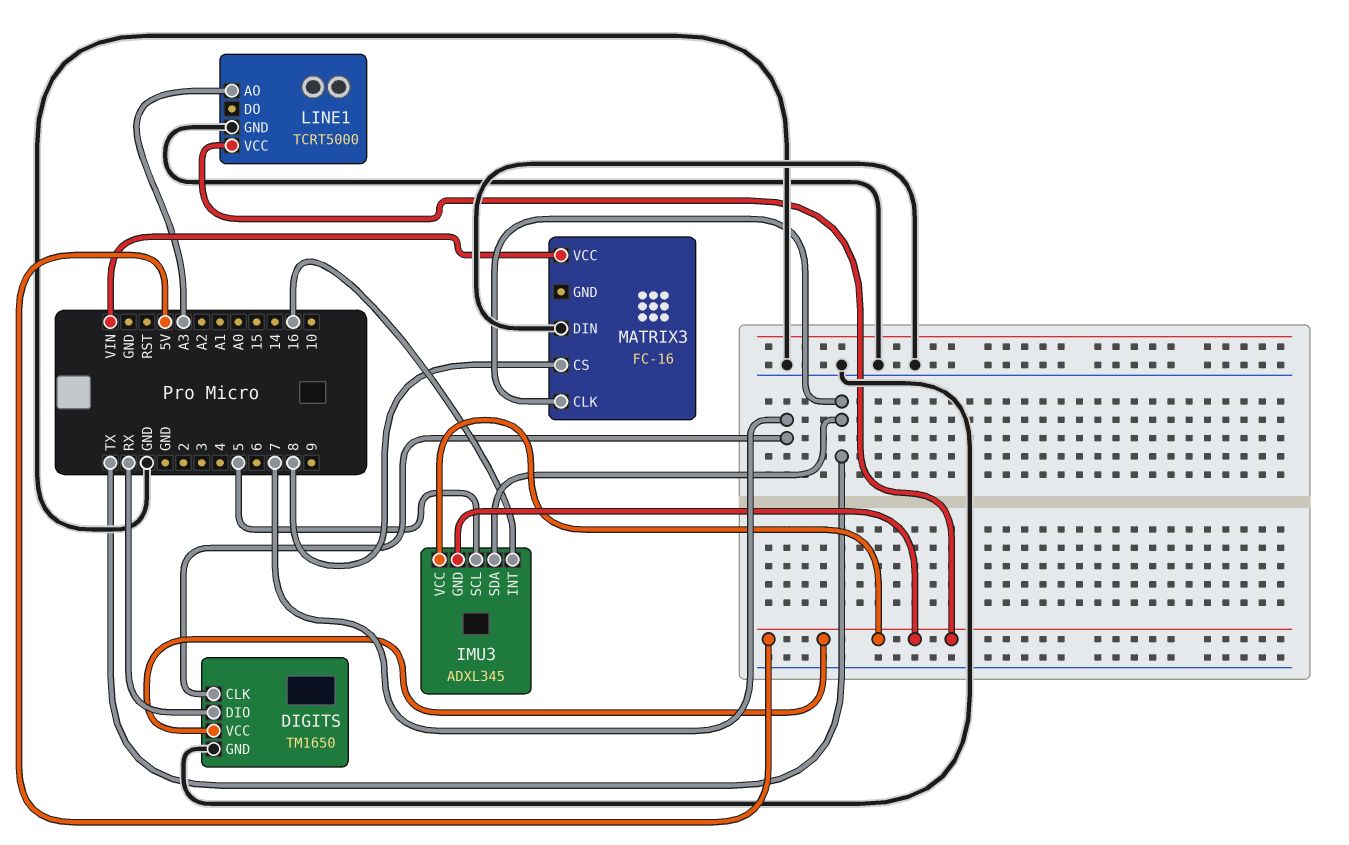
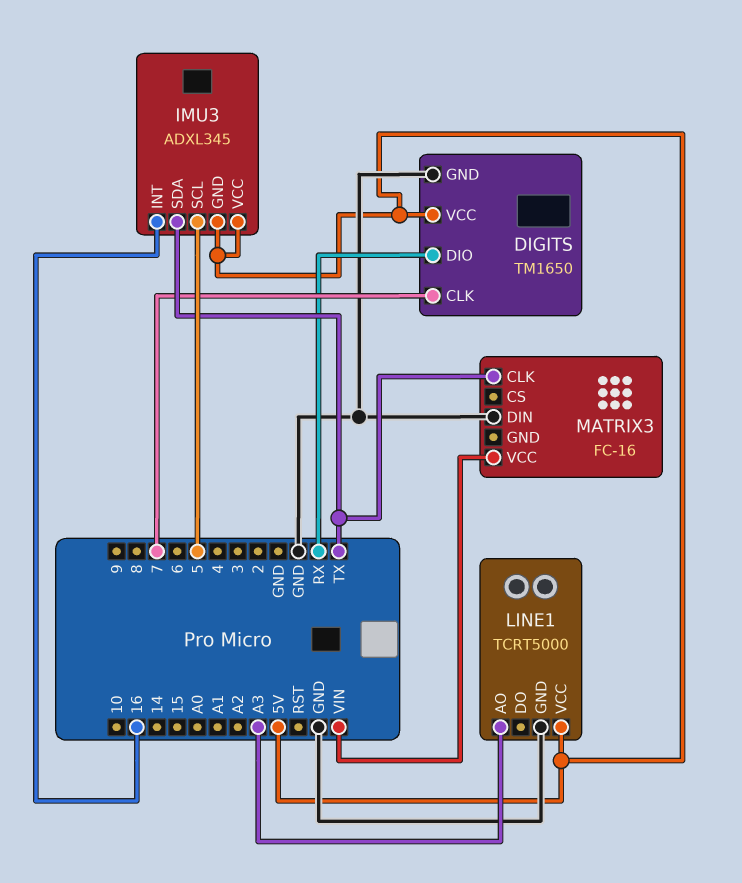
MATRIX3 pin CS: 8 -> none

